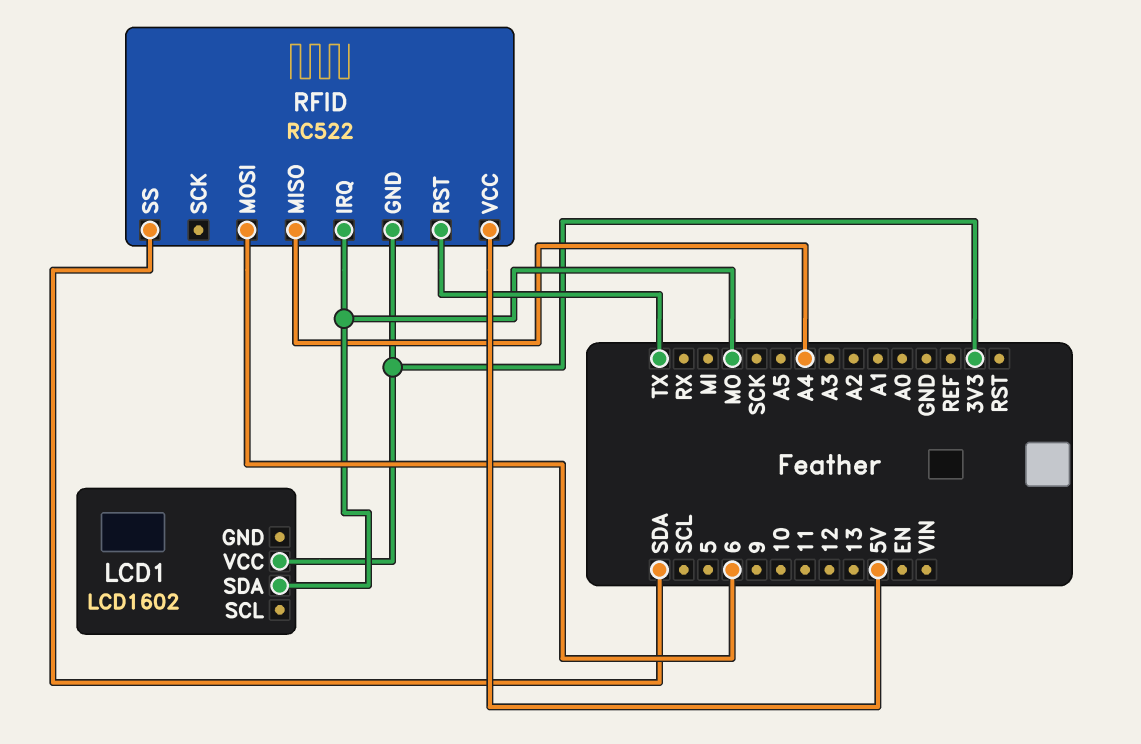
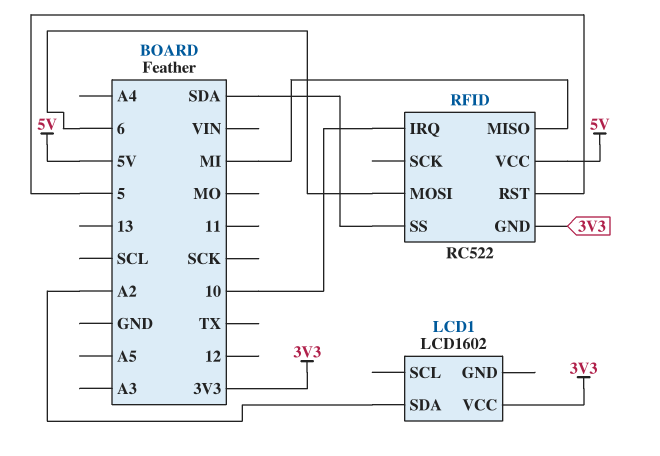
LCD1 pin SDA: MO -> A2
RFID pin IRQ: MO -> 10
RFID pin MISO: A4 -> MI
RFID pin RST: TX -> 5

